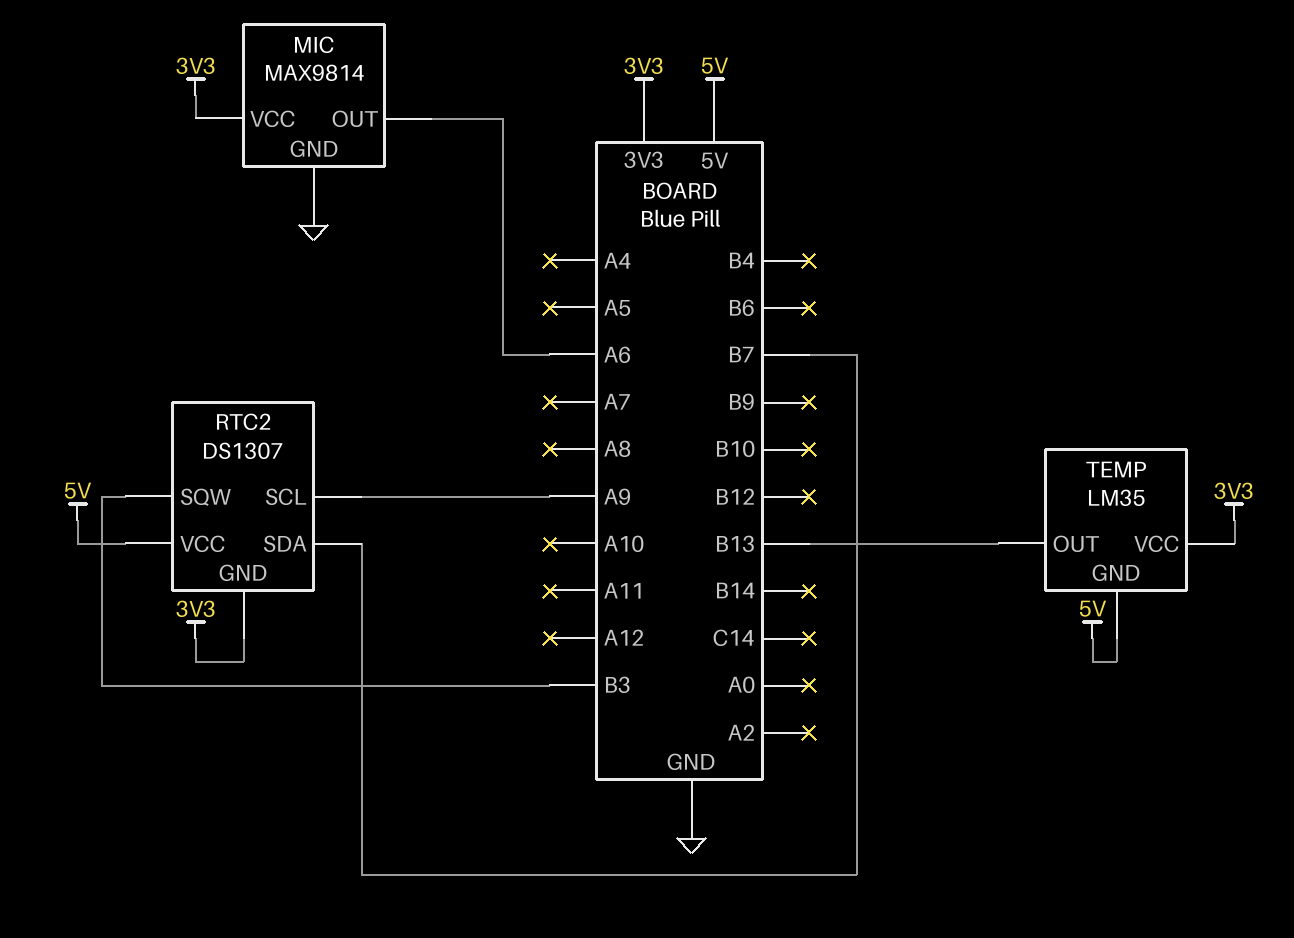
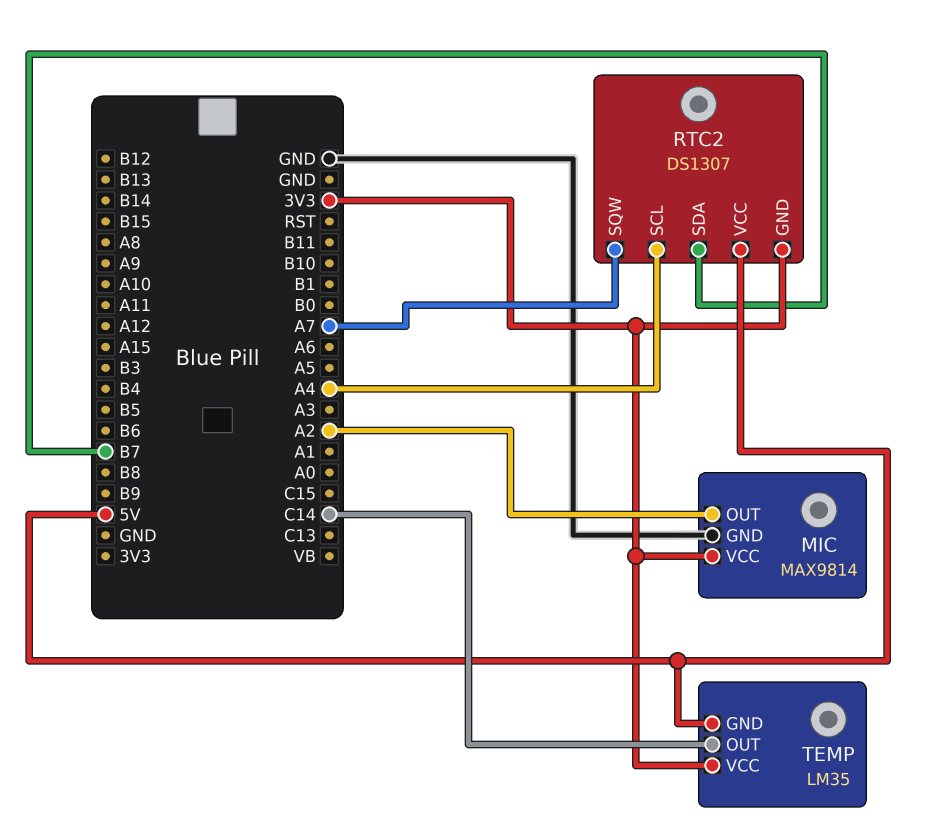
MIC pin OUT: A6 -> A2
RTC2 pin SCL: A9 -> A4
RTC2 pin SQW: B3 -> A7
TEMP pin OUT: B13 -> C14

